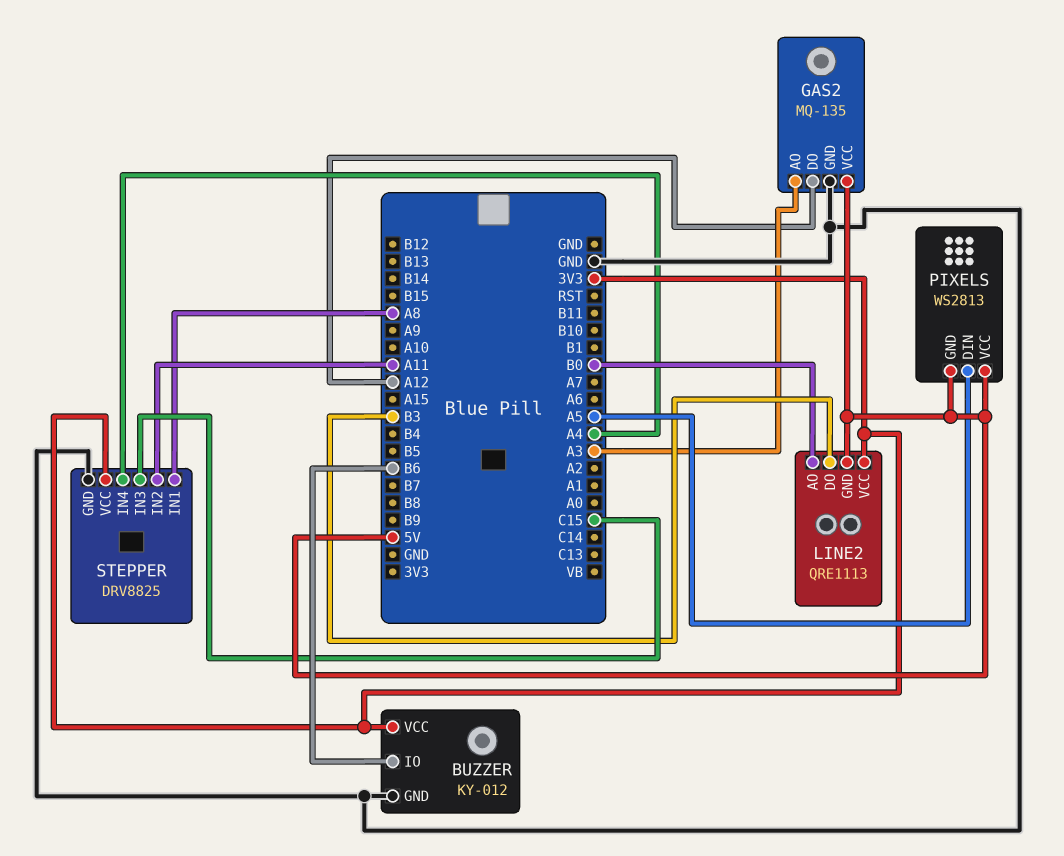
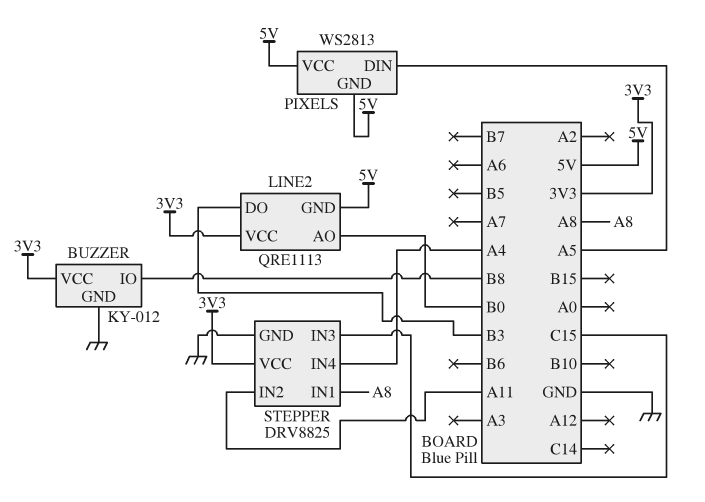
BUZZER pin IO: B6 -> B8
GAS2: MQ-135 -> none
GAS2 pin AO: A3 -> none
GAS2 pin DO: A12 -> none
GAS2 pin GND: GND -> none
GAS2 pin VCC: 5V -> none

